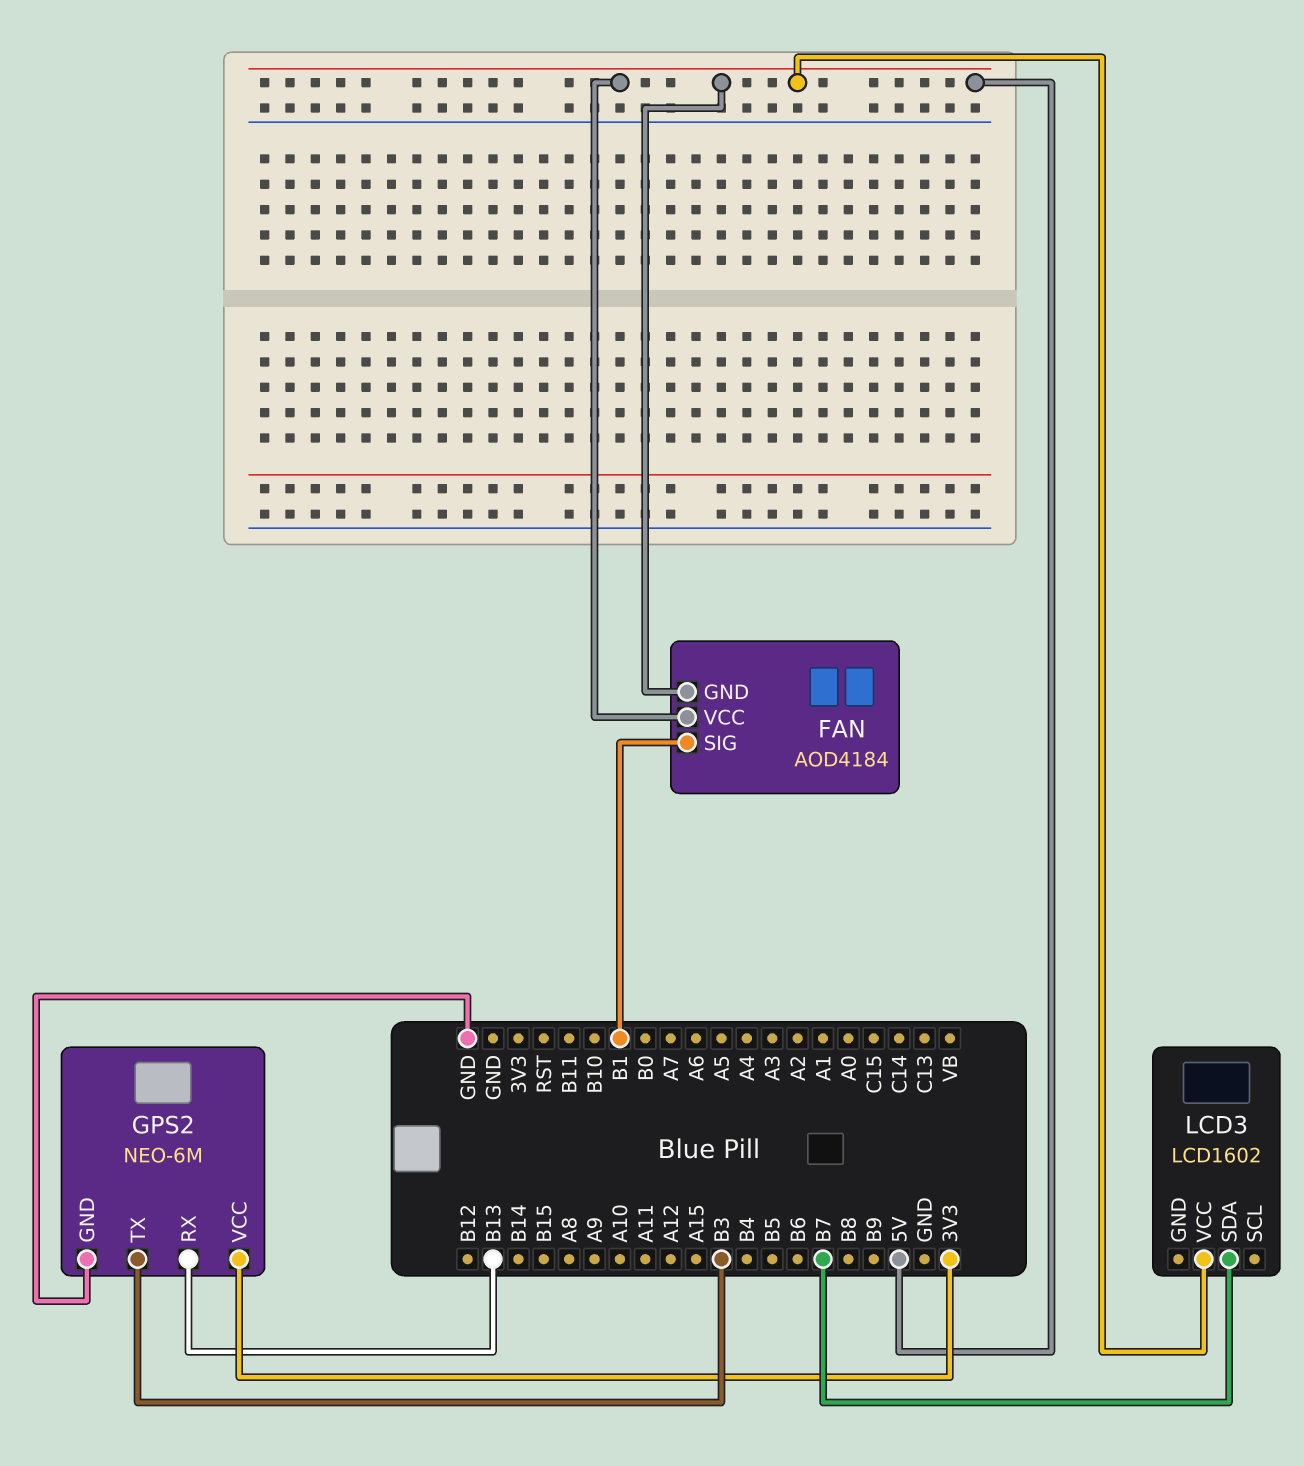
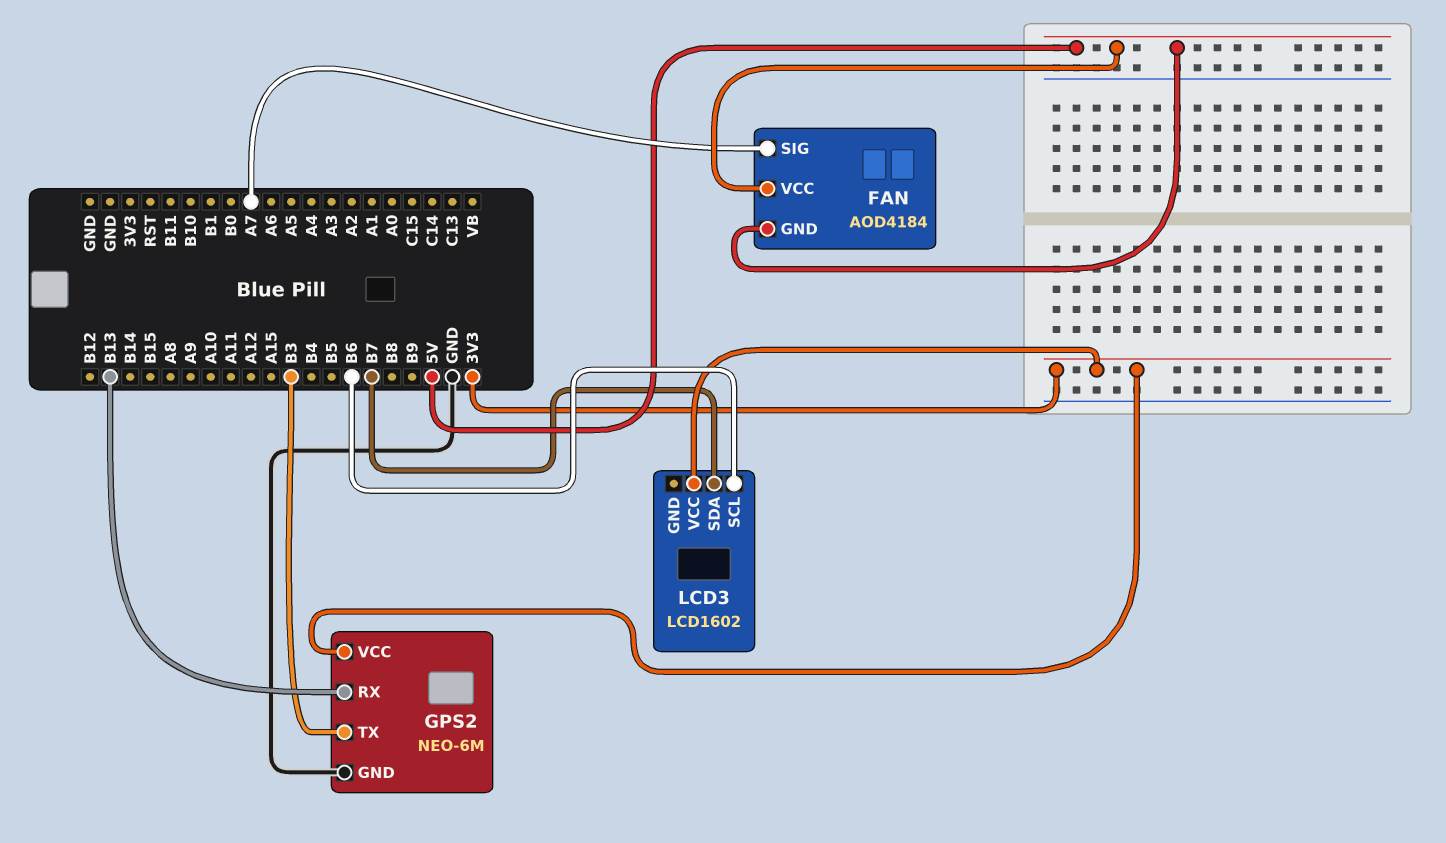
FAN pin SIG: B1 -> A7
LCD3 pin SCL: none -> B6
LCD3 pin VCC: 5V -> 3V3

